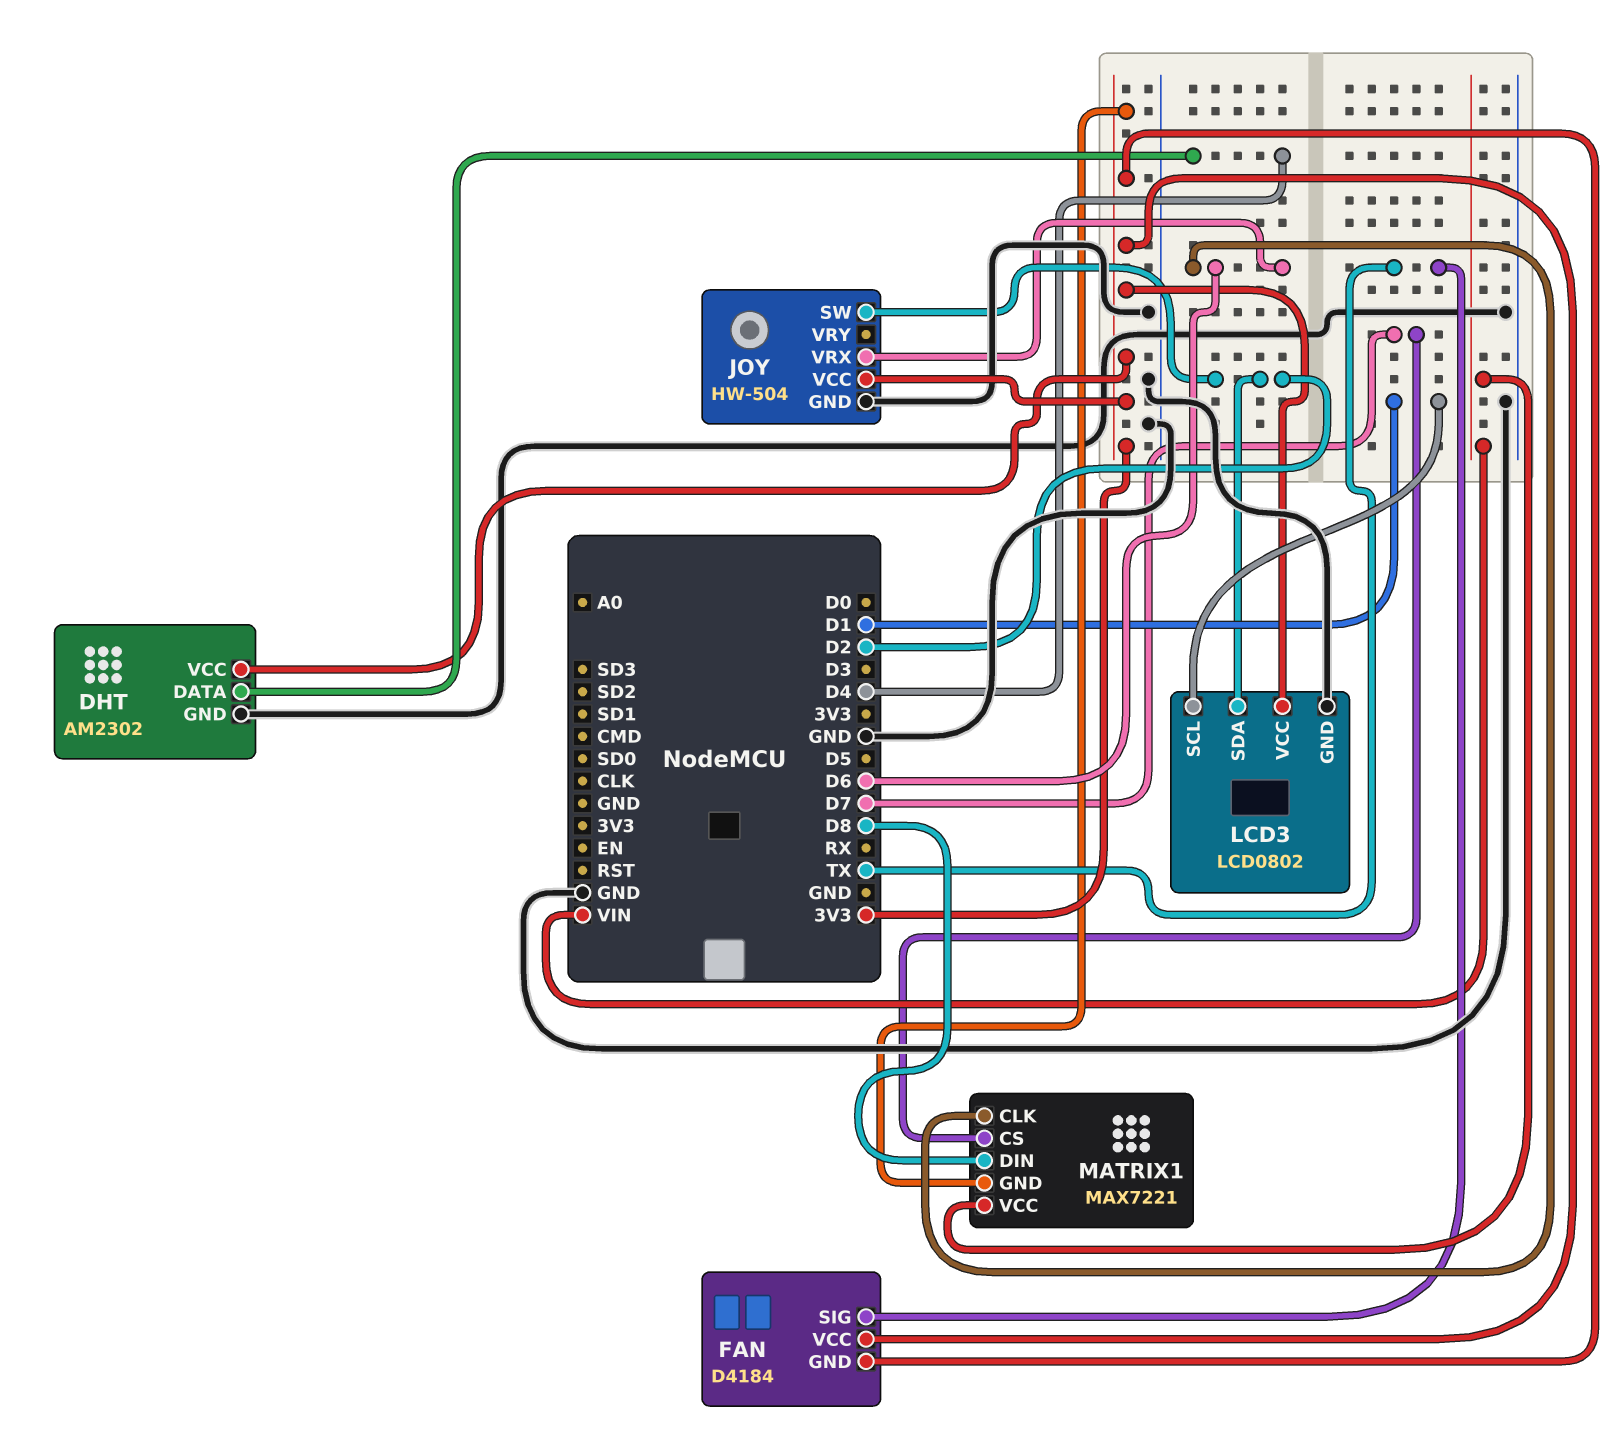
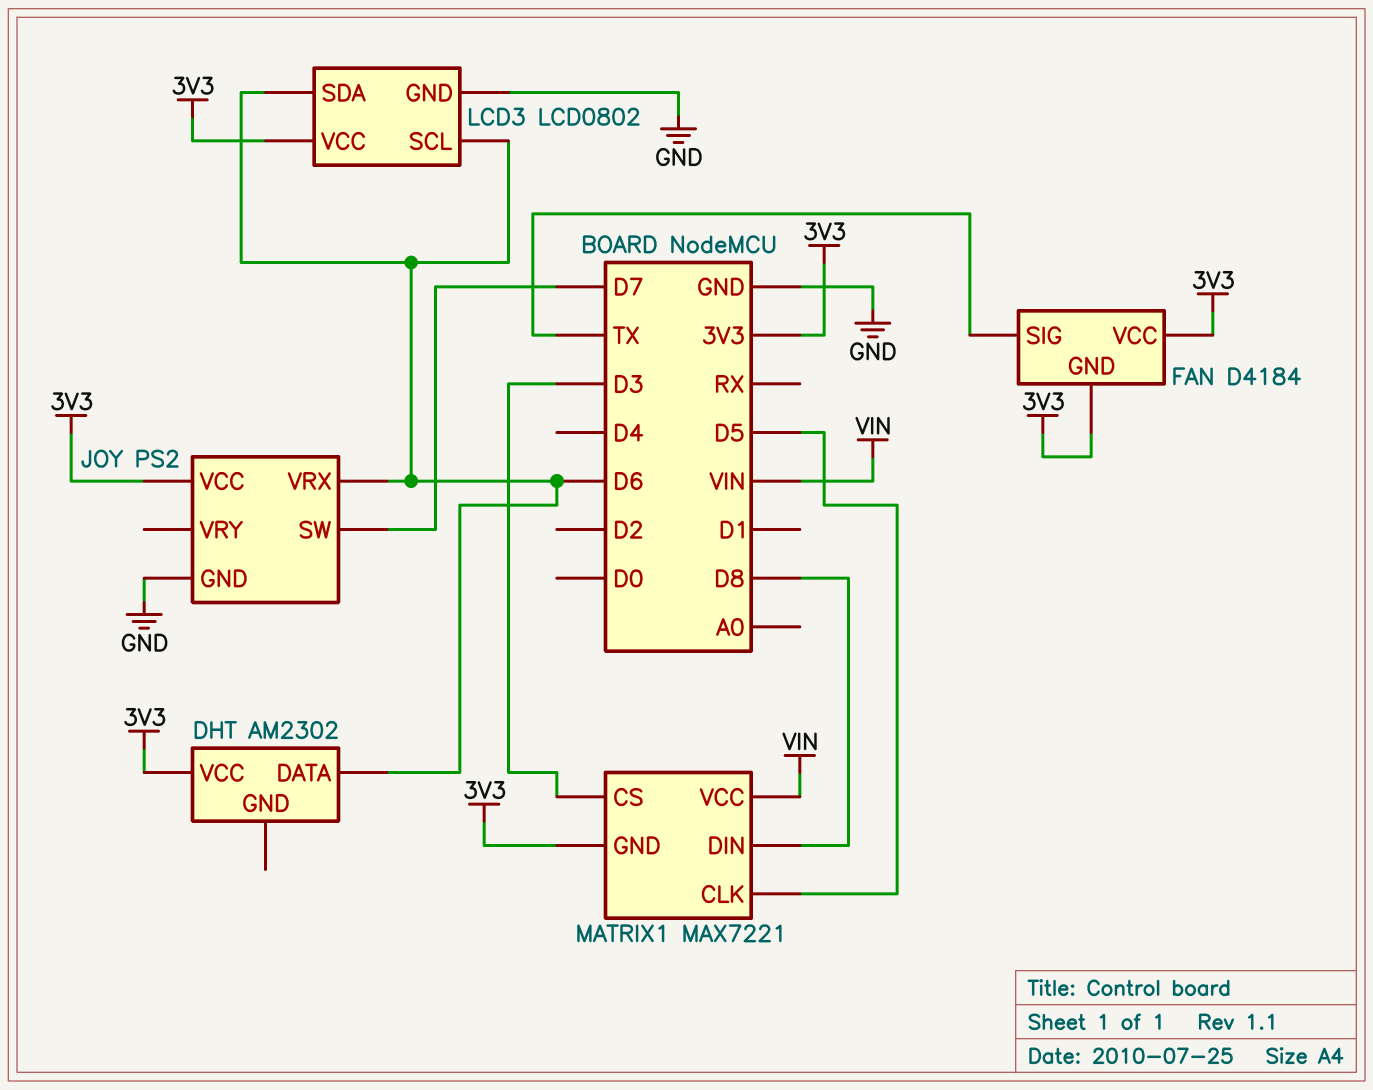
DHT pin DATA: D4 -> D6
DHT pin GND: GND -> none
JOY: HW-504 -> PS2
JOY pin SW: D2 -> D7
LCD3 pin SCL: D1 -> D6
LCD3 pin SDA: D2 -> D6
MATRIX1 pin CLK: D6 -> D5
MATRIX1 pin CS: D7 -> D3

